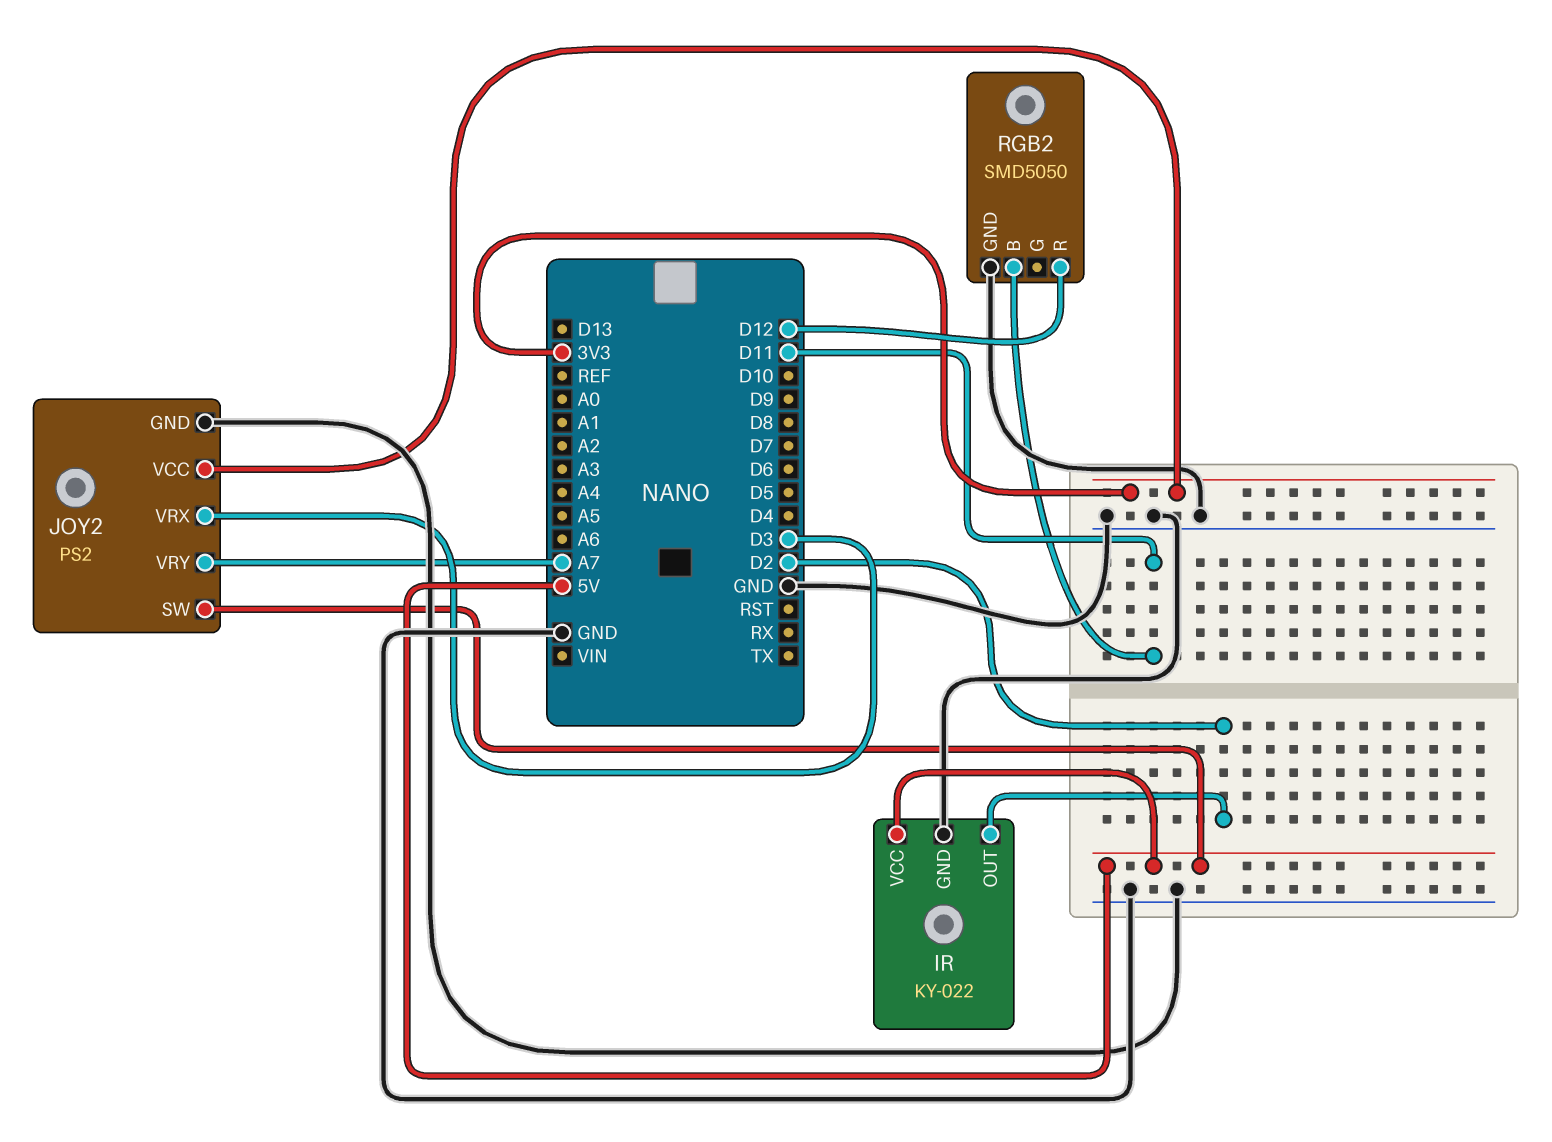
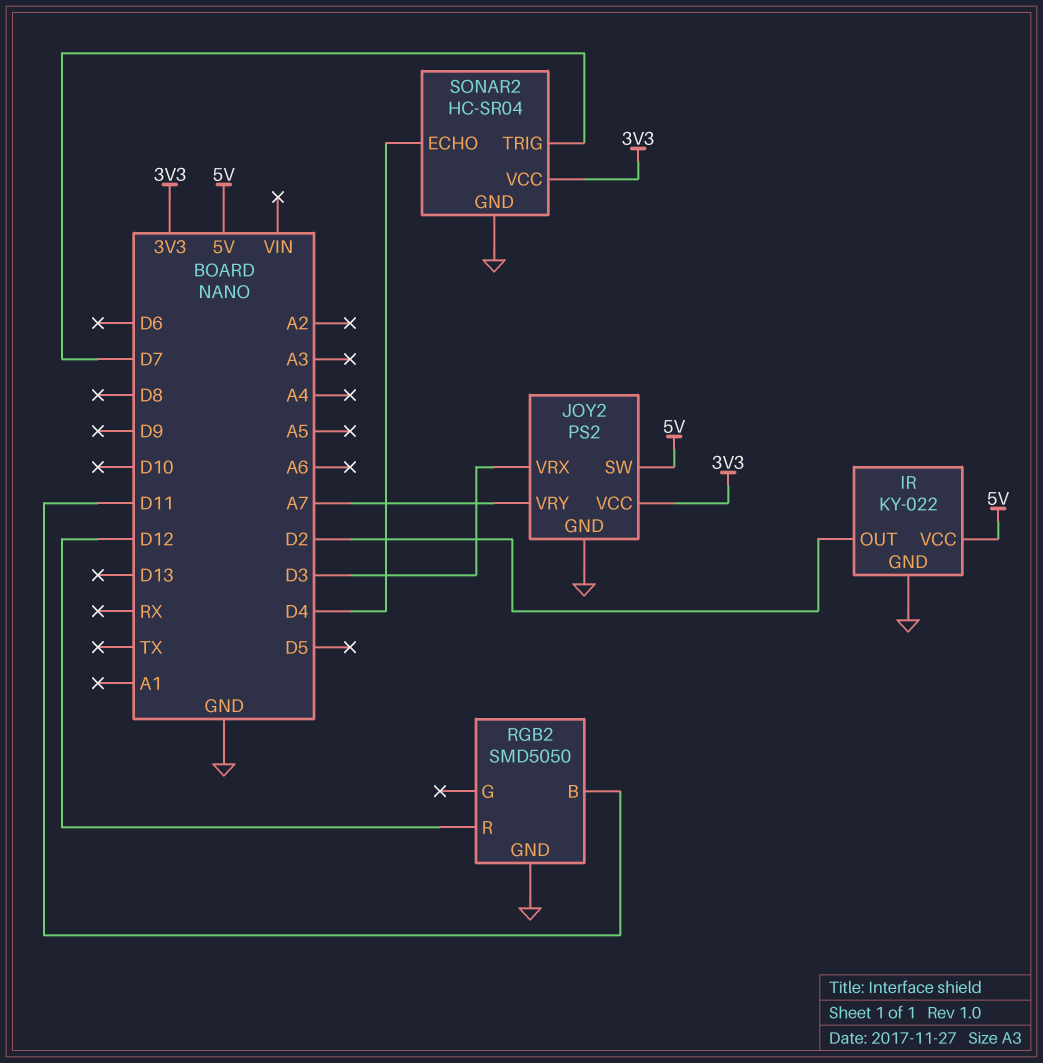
SONAR2: none -> HC-SR04
SONAR2 pin ECHO: none -> D4
SONAR2 pin GND: none -> GND
SONAR2 pin TRIG: none -> D7
SONAR2 pin VCC: none -> 3V3

